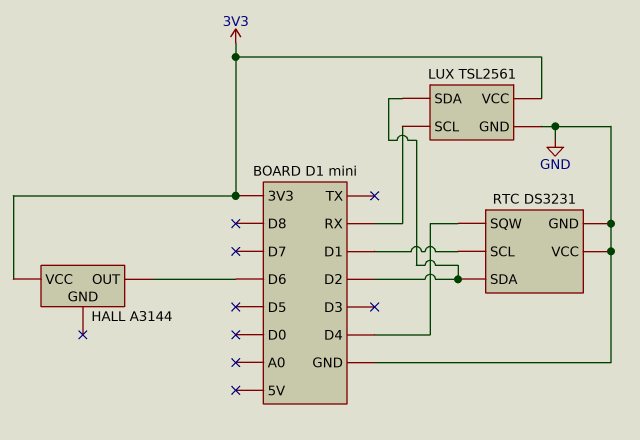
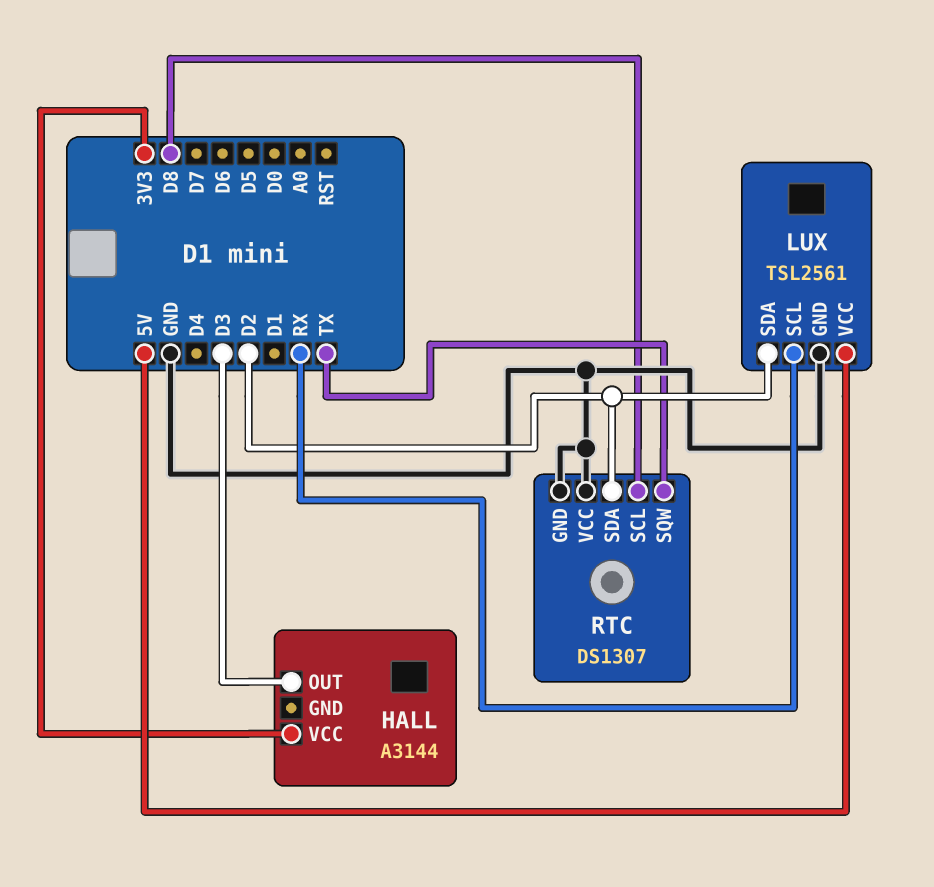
HALL pin OUT: D6 -> D3
LUX pin VCC: 3V3 -> 5V
RTC: DS3231 -> DS1307
RTC pin SCL: D1 -> D8
RTC pin SQW: D4 -> TX

